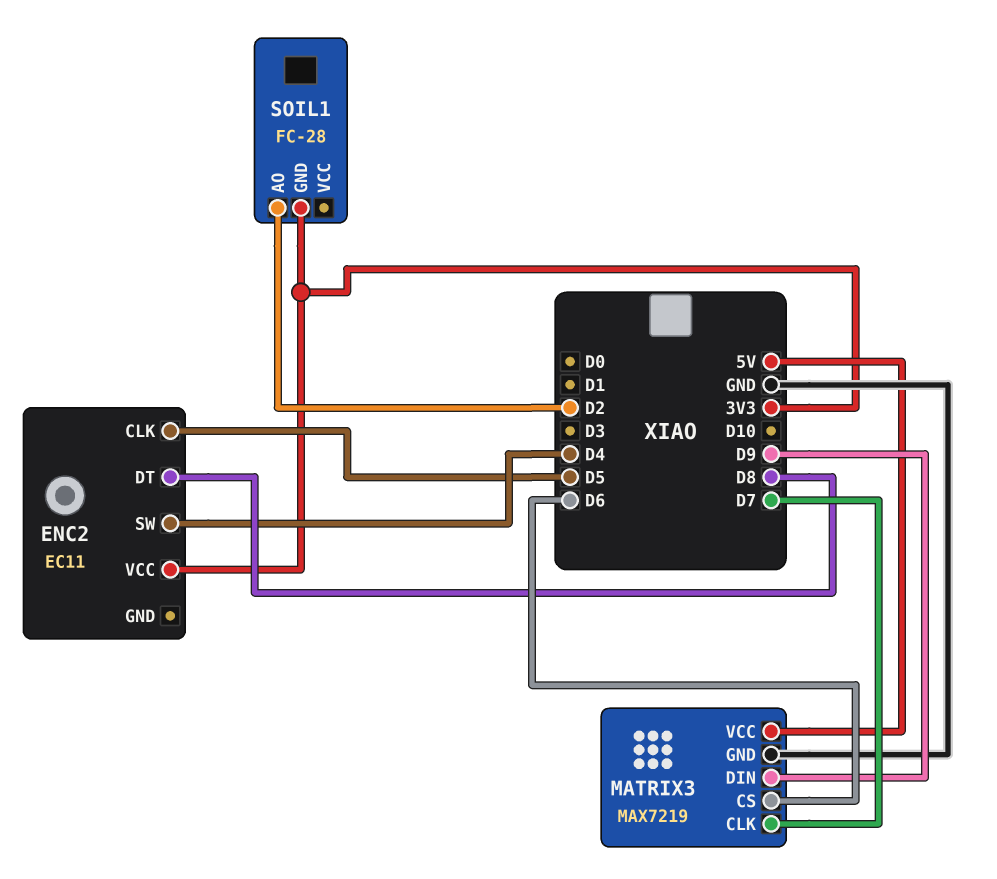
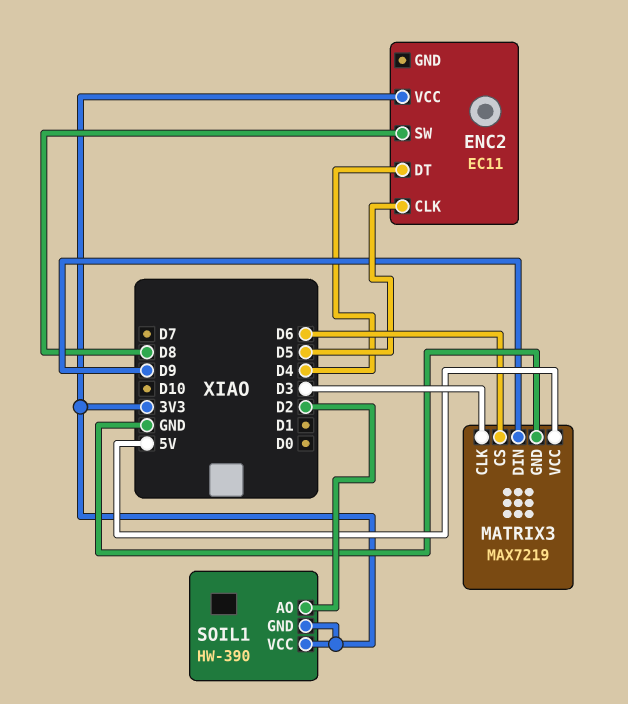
ENC2 pin DT: D8 -> D4
ENC2 pin SW: D4 -> D8
MATRIX3 pin CLK: D7 -> D3
SOIL1: FC-28 -> HW-390
SOIL1 pin VCC: none -> 3V3

